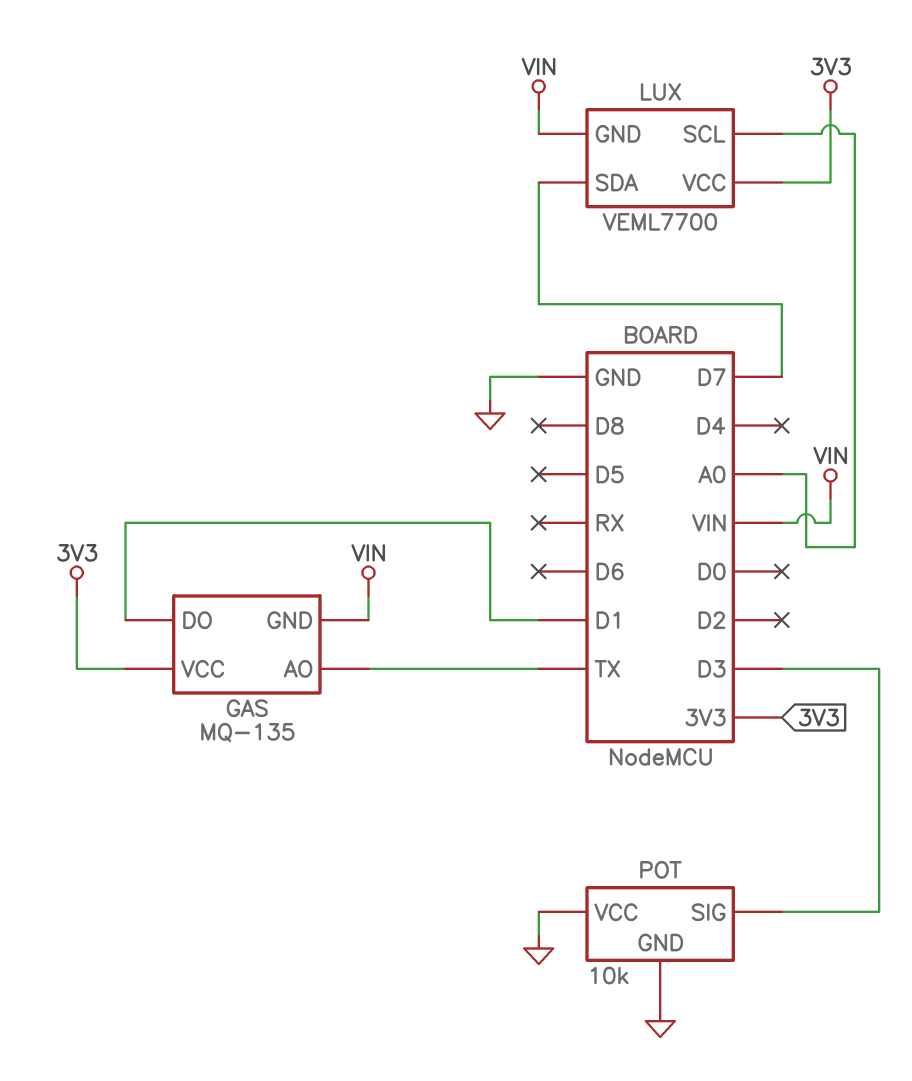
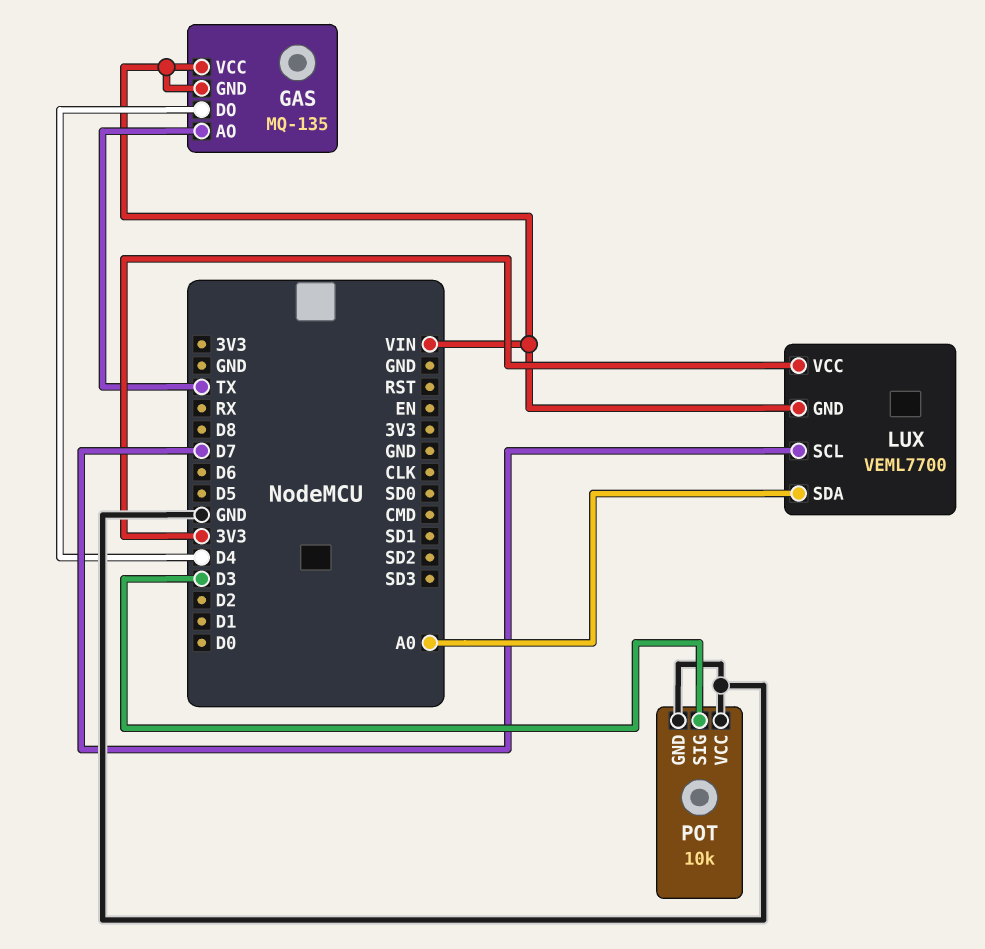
GAS pin DO: D1 -> D4
GAS pin VCC: 3V3 -> VIN
LUX pin SCL: A0 -> D7
LUX pin SDA: D7 -> A0

